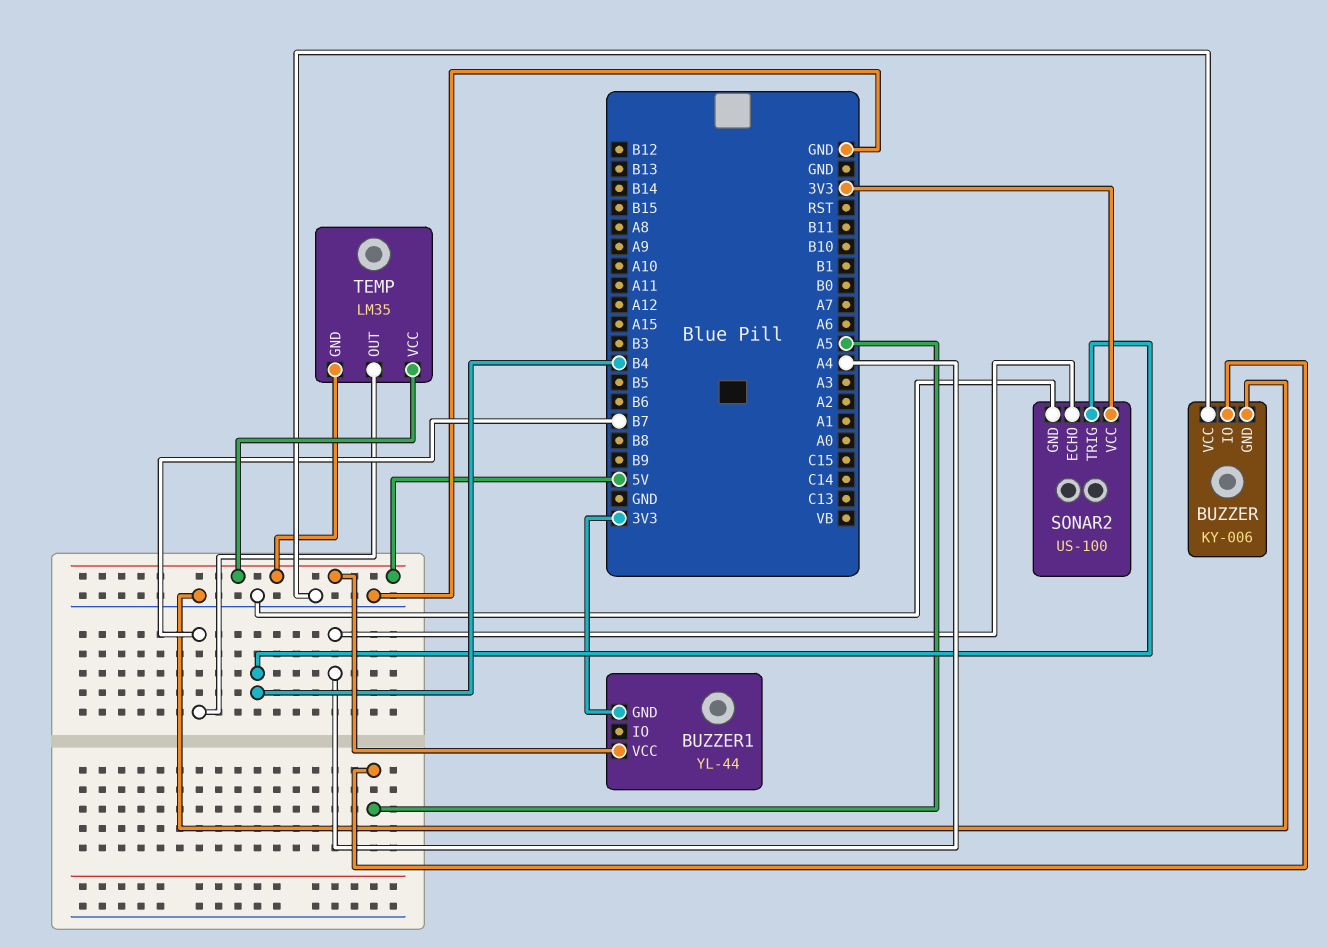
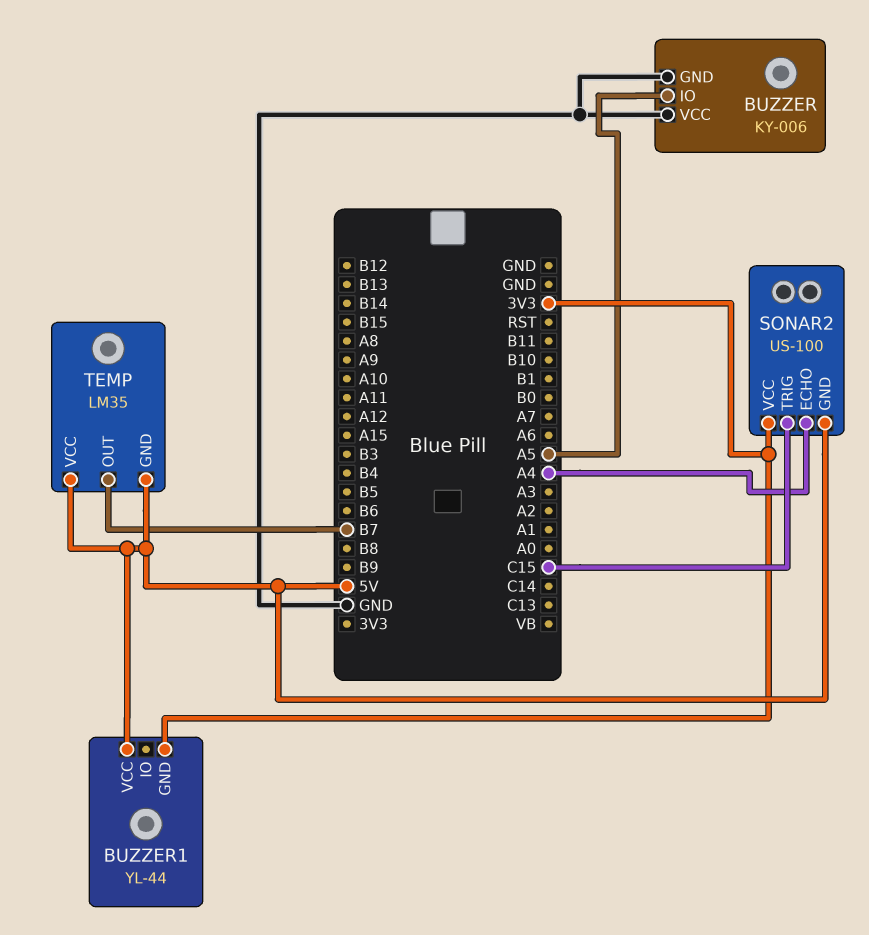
SONAR2 pin GND: GND -> 5V
SONAR2 pin TRIG: B4 -> C15

